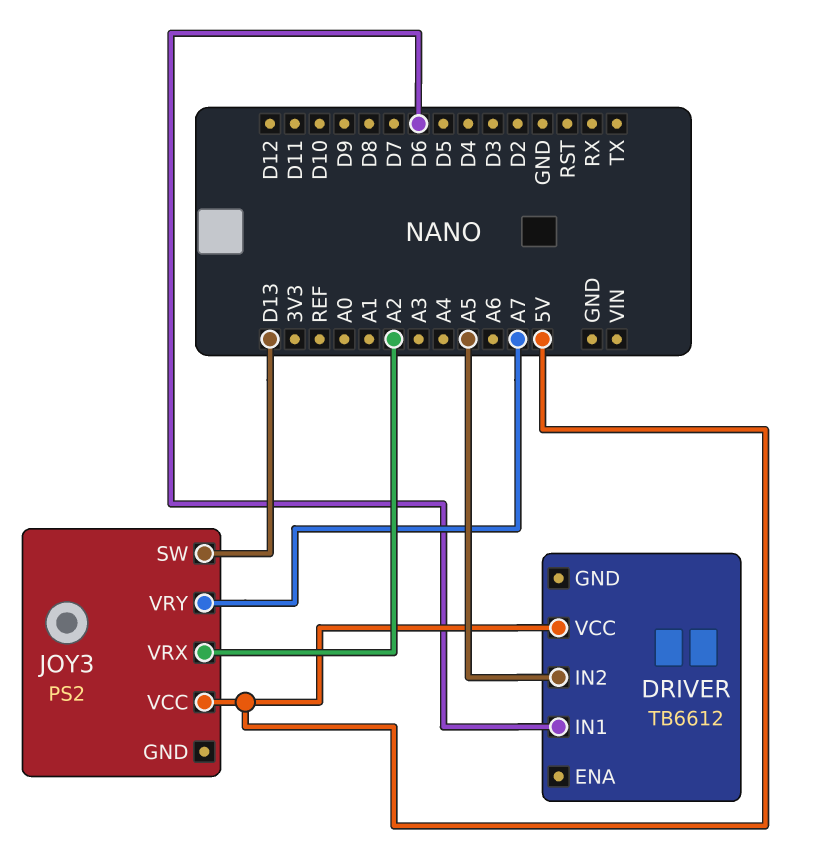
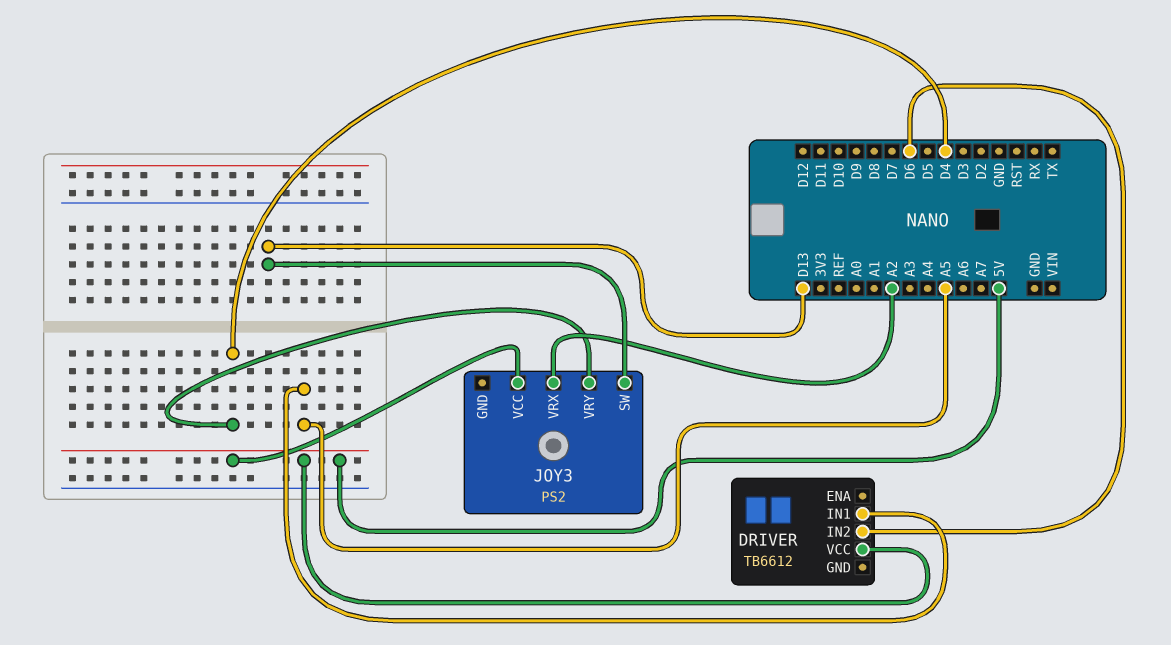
DRIVER pin IN1: D6 -> A5
DRIVER pin IN2: A5 -> D6
JOY3 pin VRY: A7 -> D4

